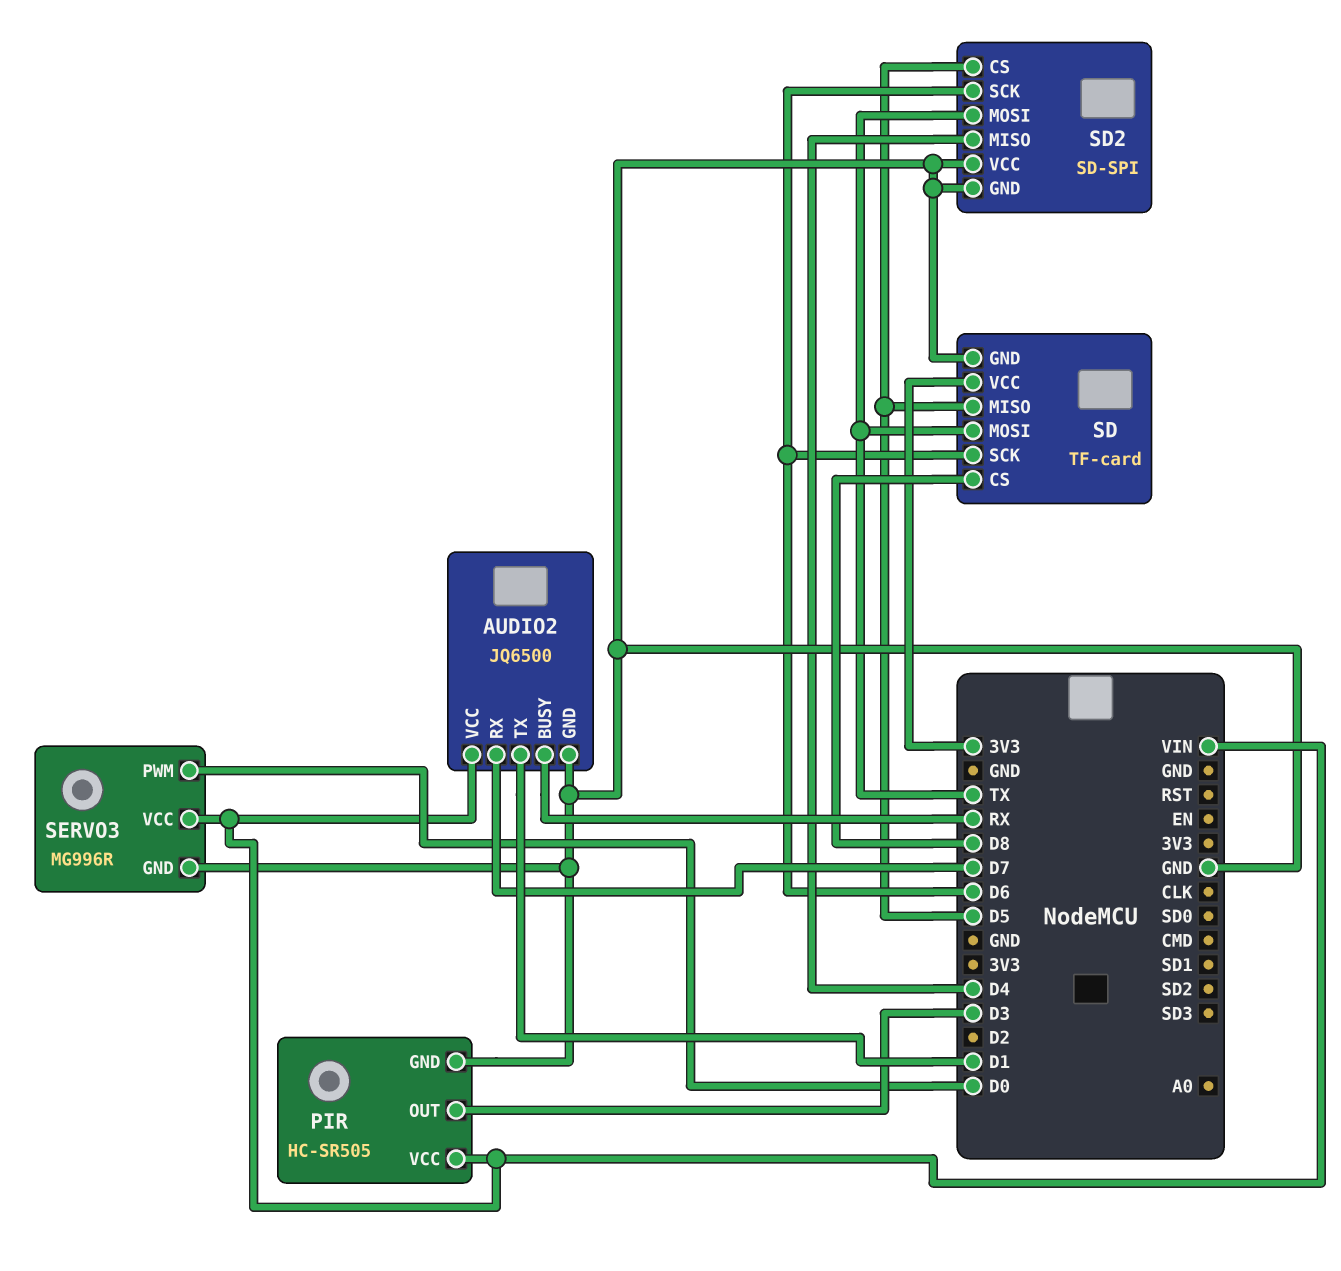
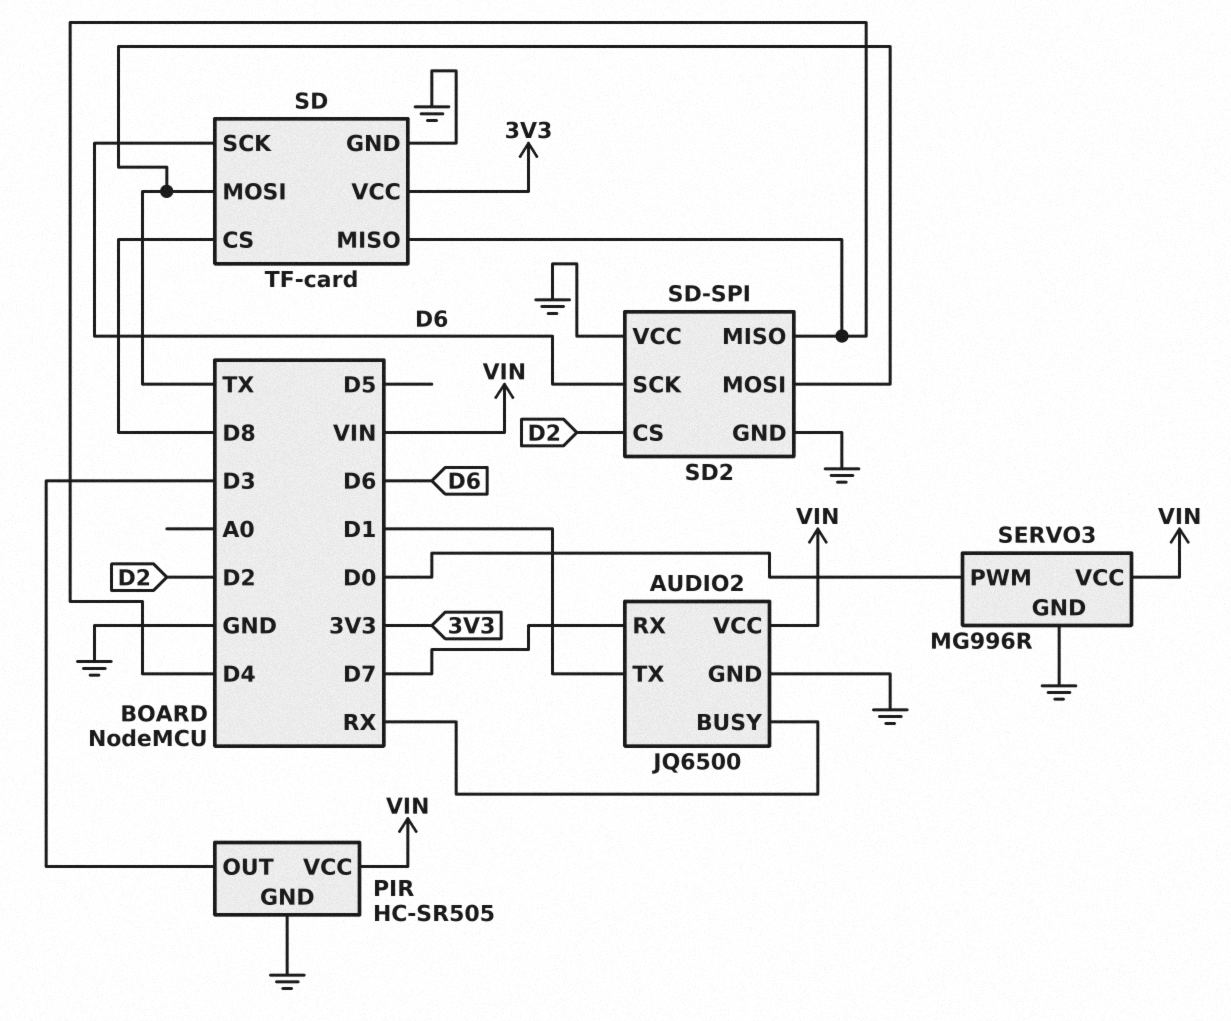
SD pin MISO: D5 -> D4
SD2 pin CS: D5 -> D2

